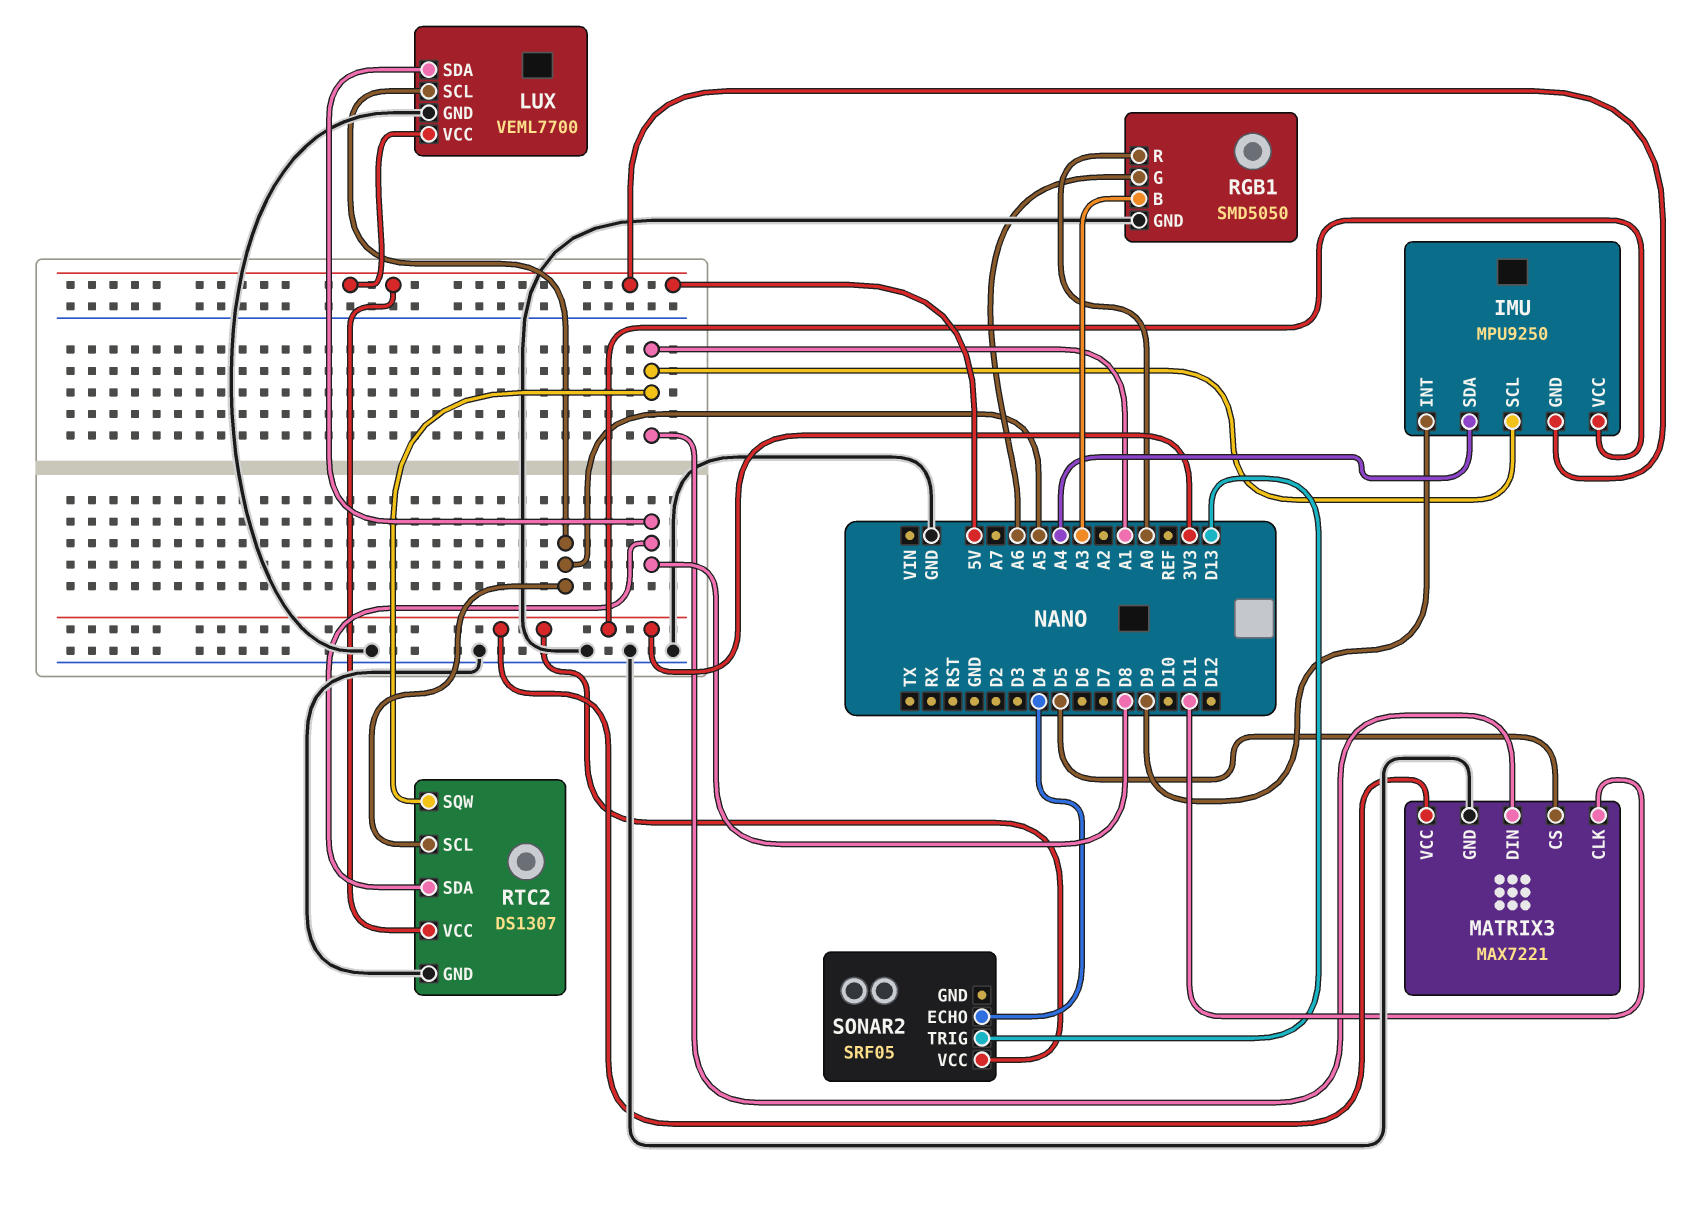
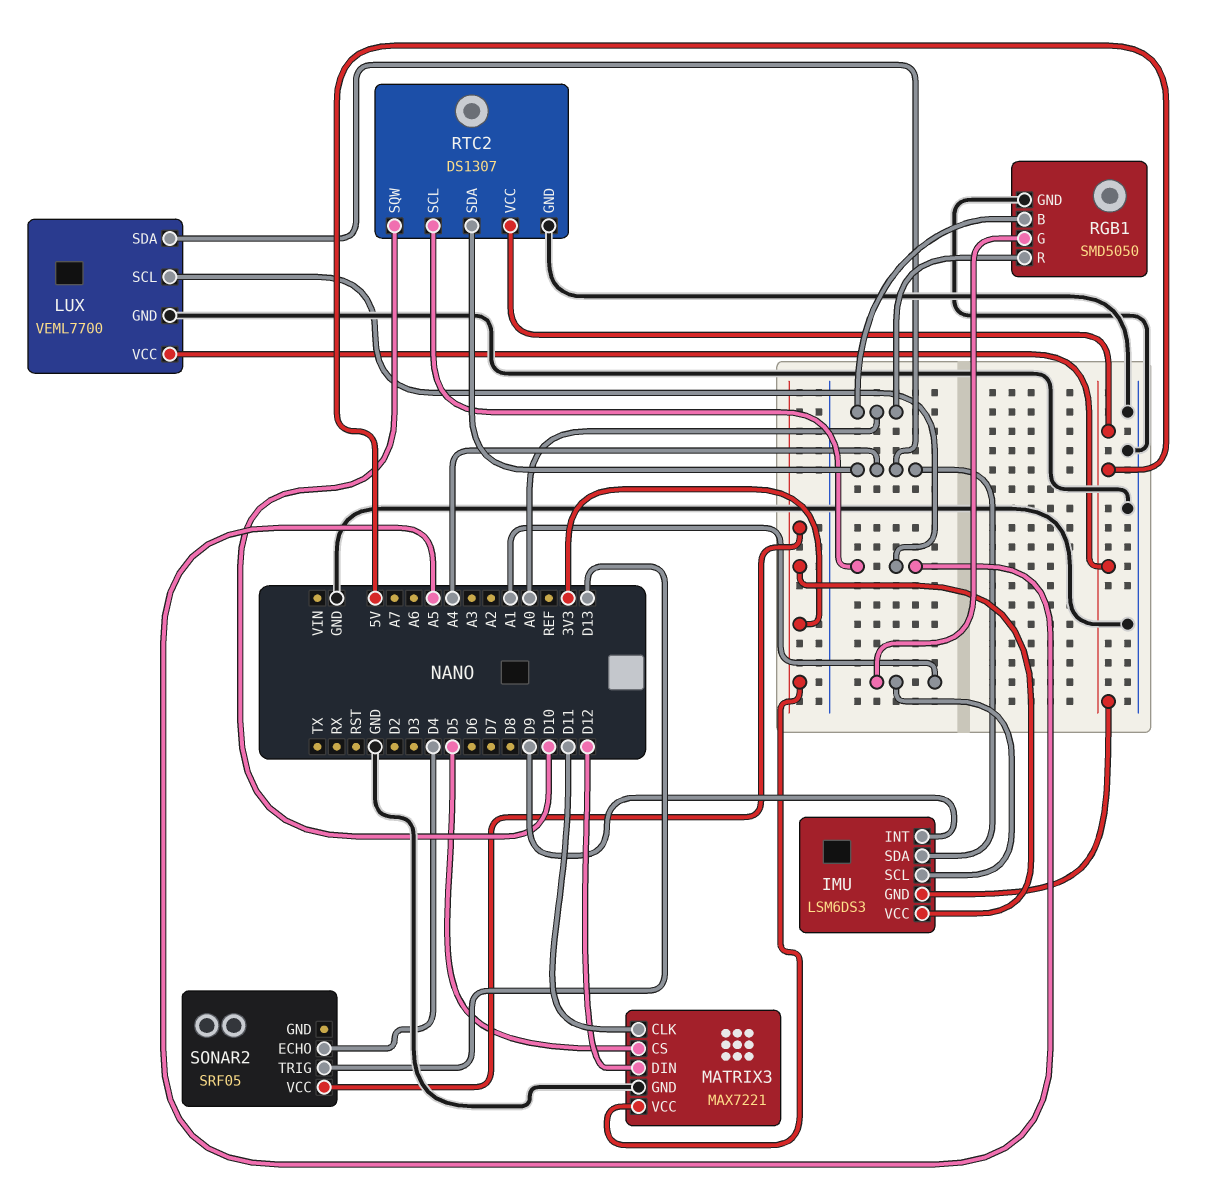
IMU: MPU9250 -> LSM6DS3
LUX pin SDA: D8 -> A4
MATRIX3 pin DIN: A1 -> D12
RGB1 pin B: A3 -> A0
RGB1 pin G: A6 -> A1
RTC2 pin SDA: D8 -> A4
RTC2 pin SQW: A1 -> D10

